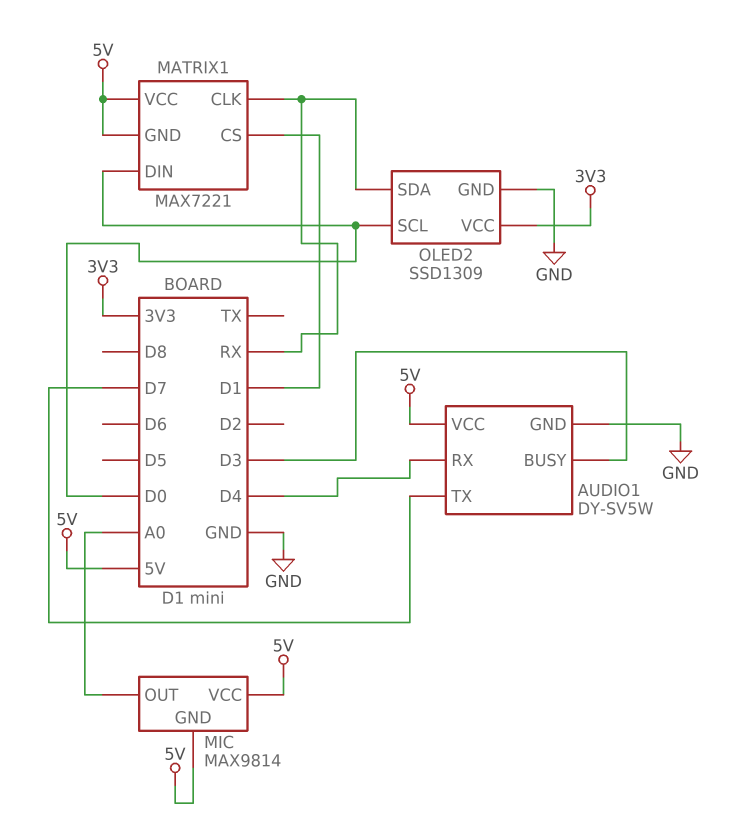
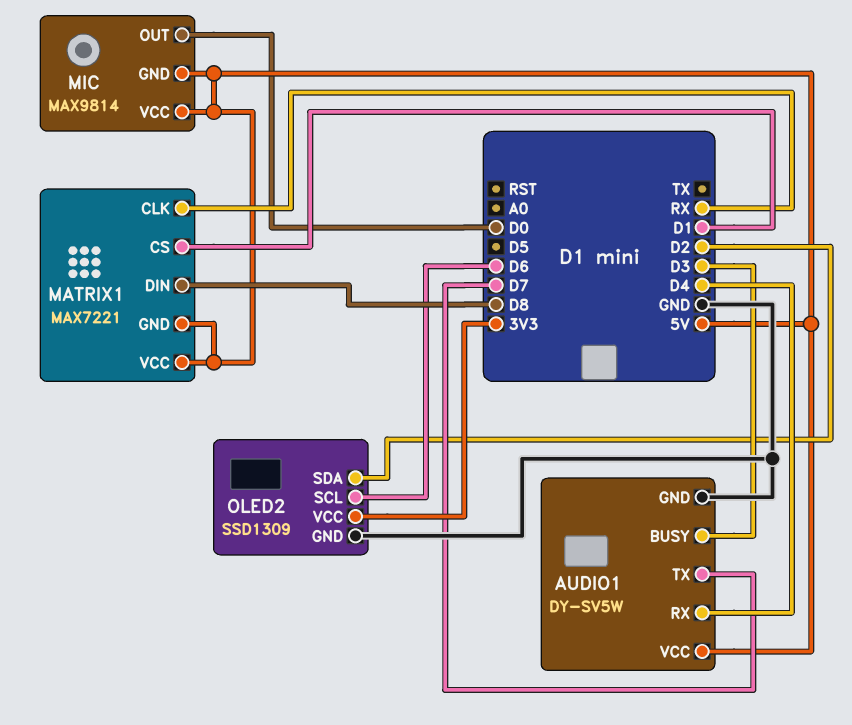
MATRIX1 pin DIN: D0 -> D8
MIC pin OUT: A0 -> D0
OLED2 pin SCL: D0 -> D6
OLED2 pin SDA: RX -> D2

